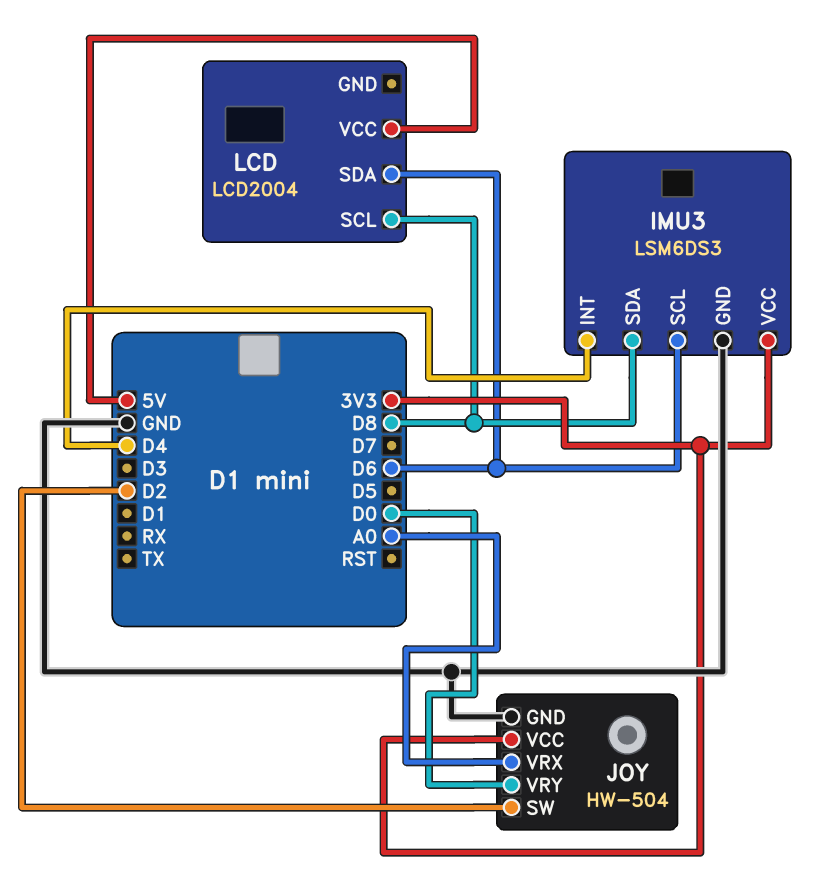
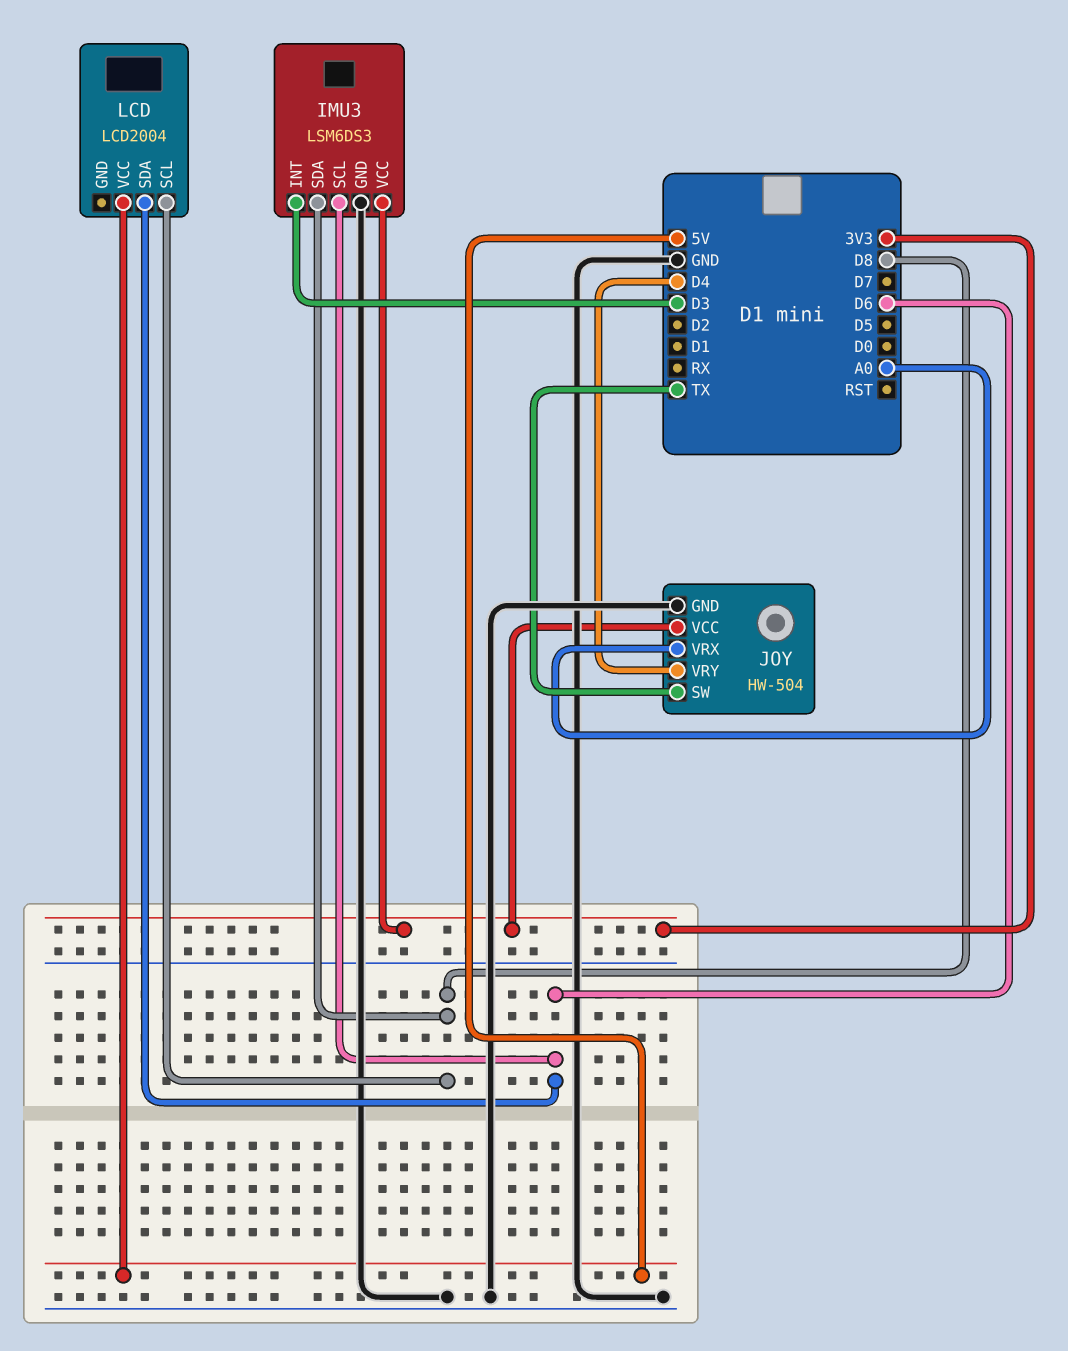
IMU3 pin INT: D4 -> D3
JOY pin SW: D2 -> TX
JOY pin VRY: D0 -> D4

